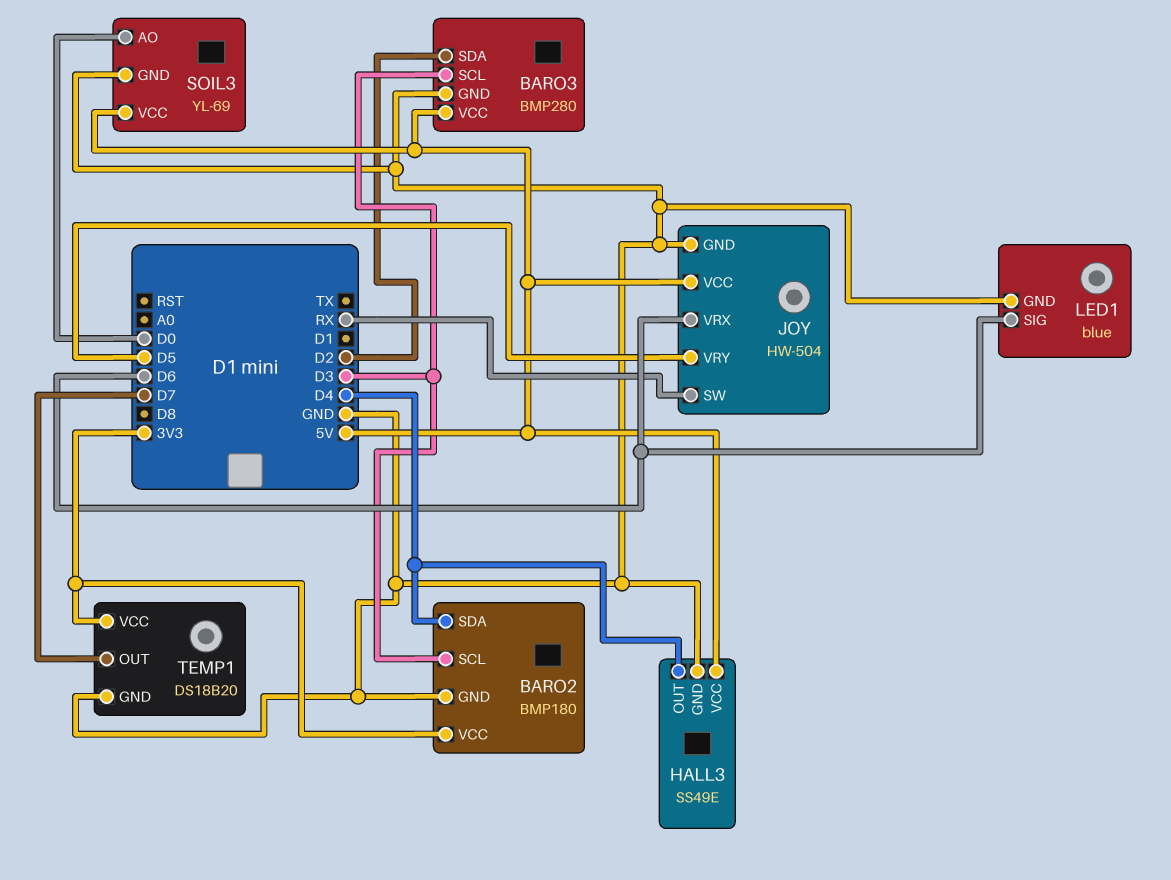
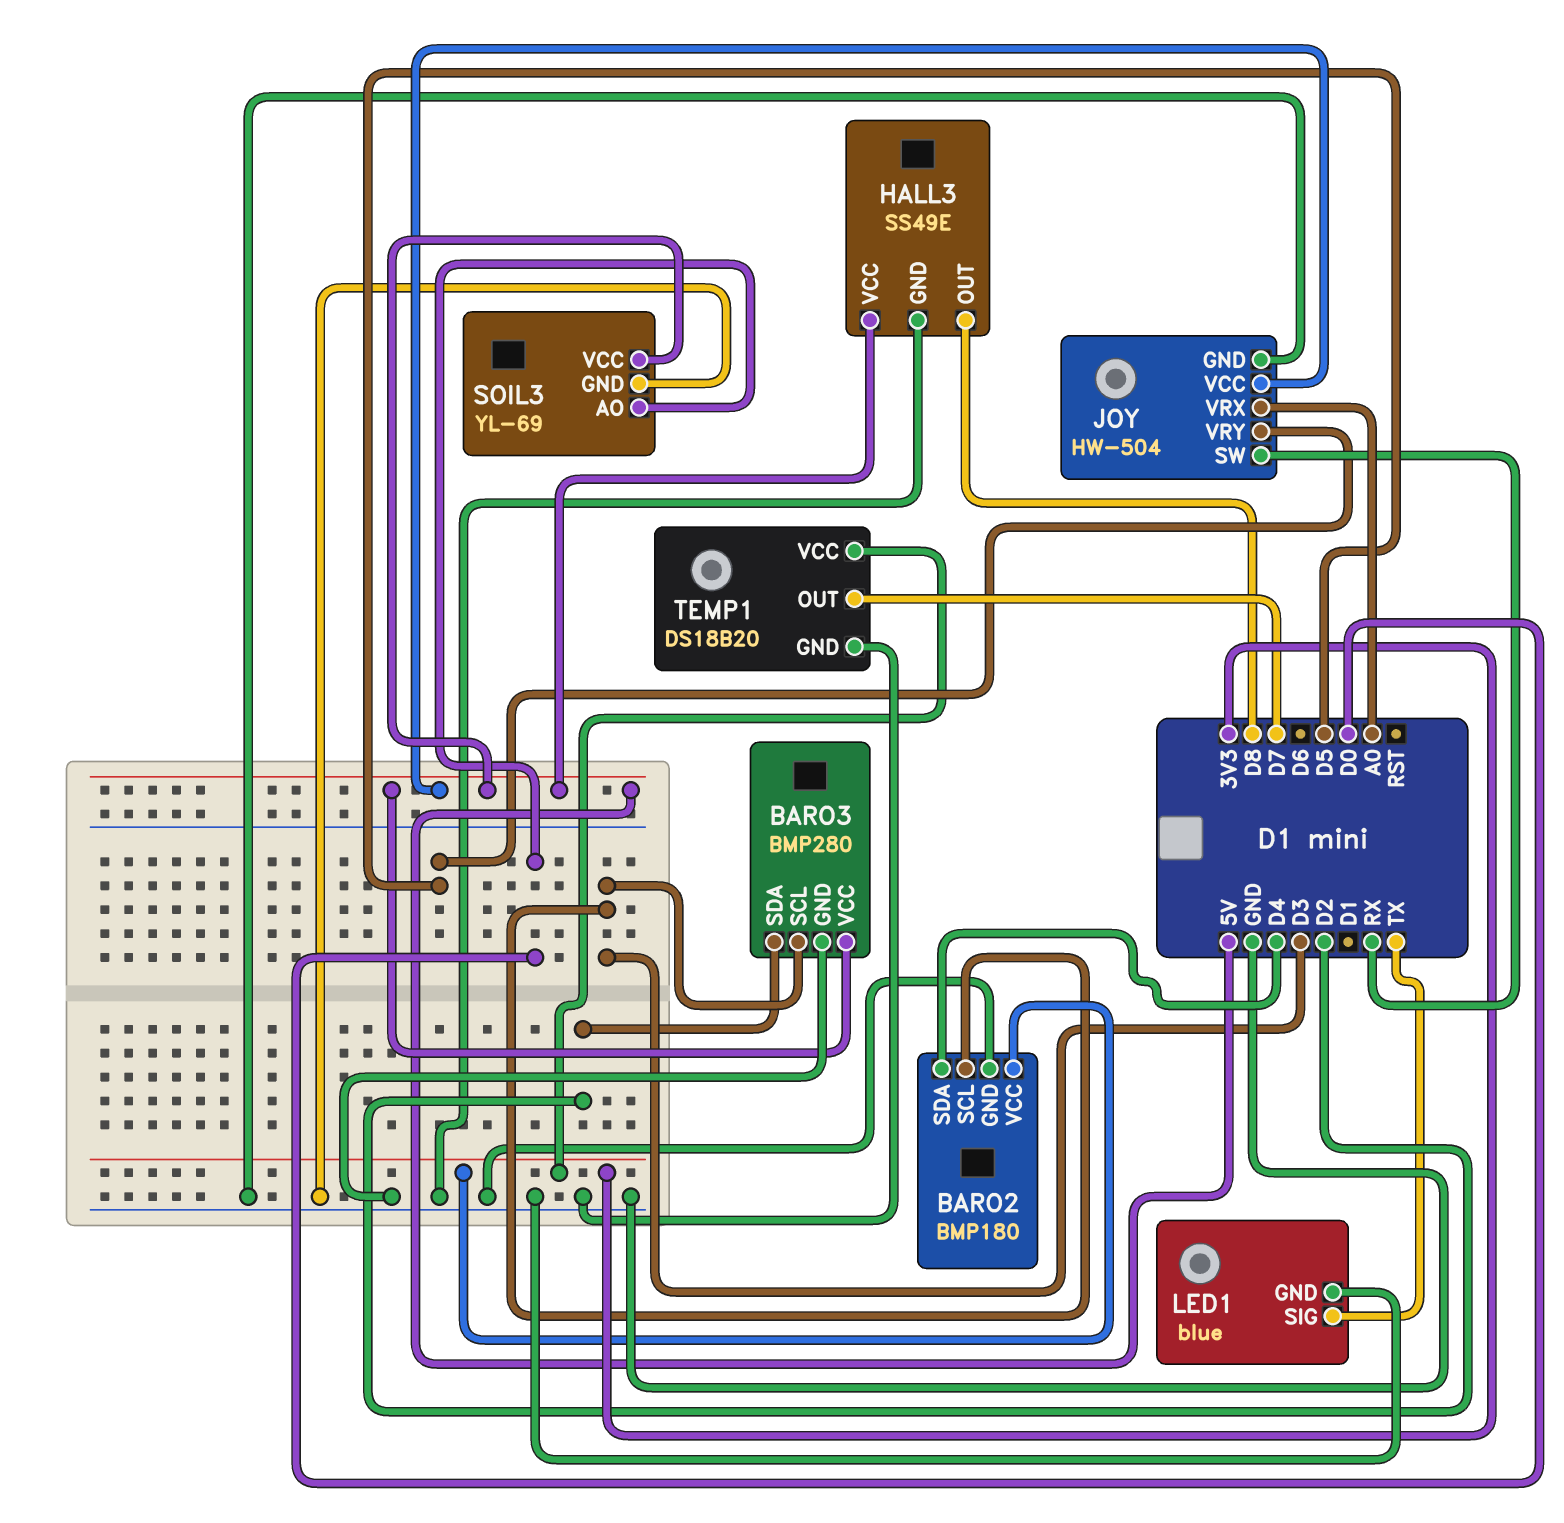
HALL3 pin OUT: D4 -> D8
JOY pin VRX: D6 -> A0
LED1 pin SIG: D6 -> TX

